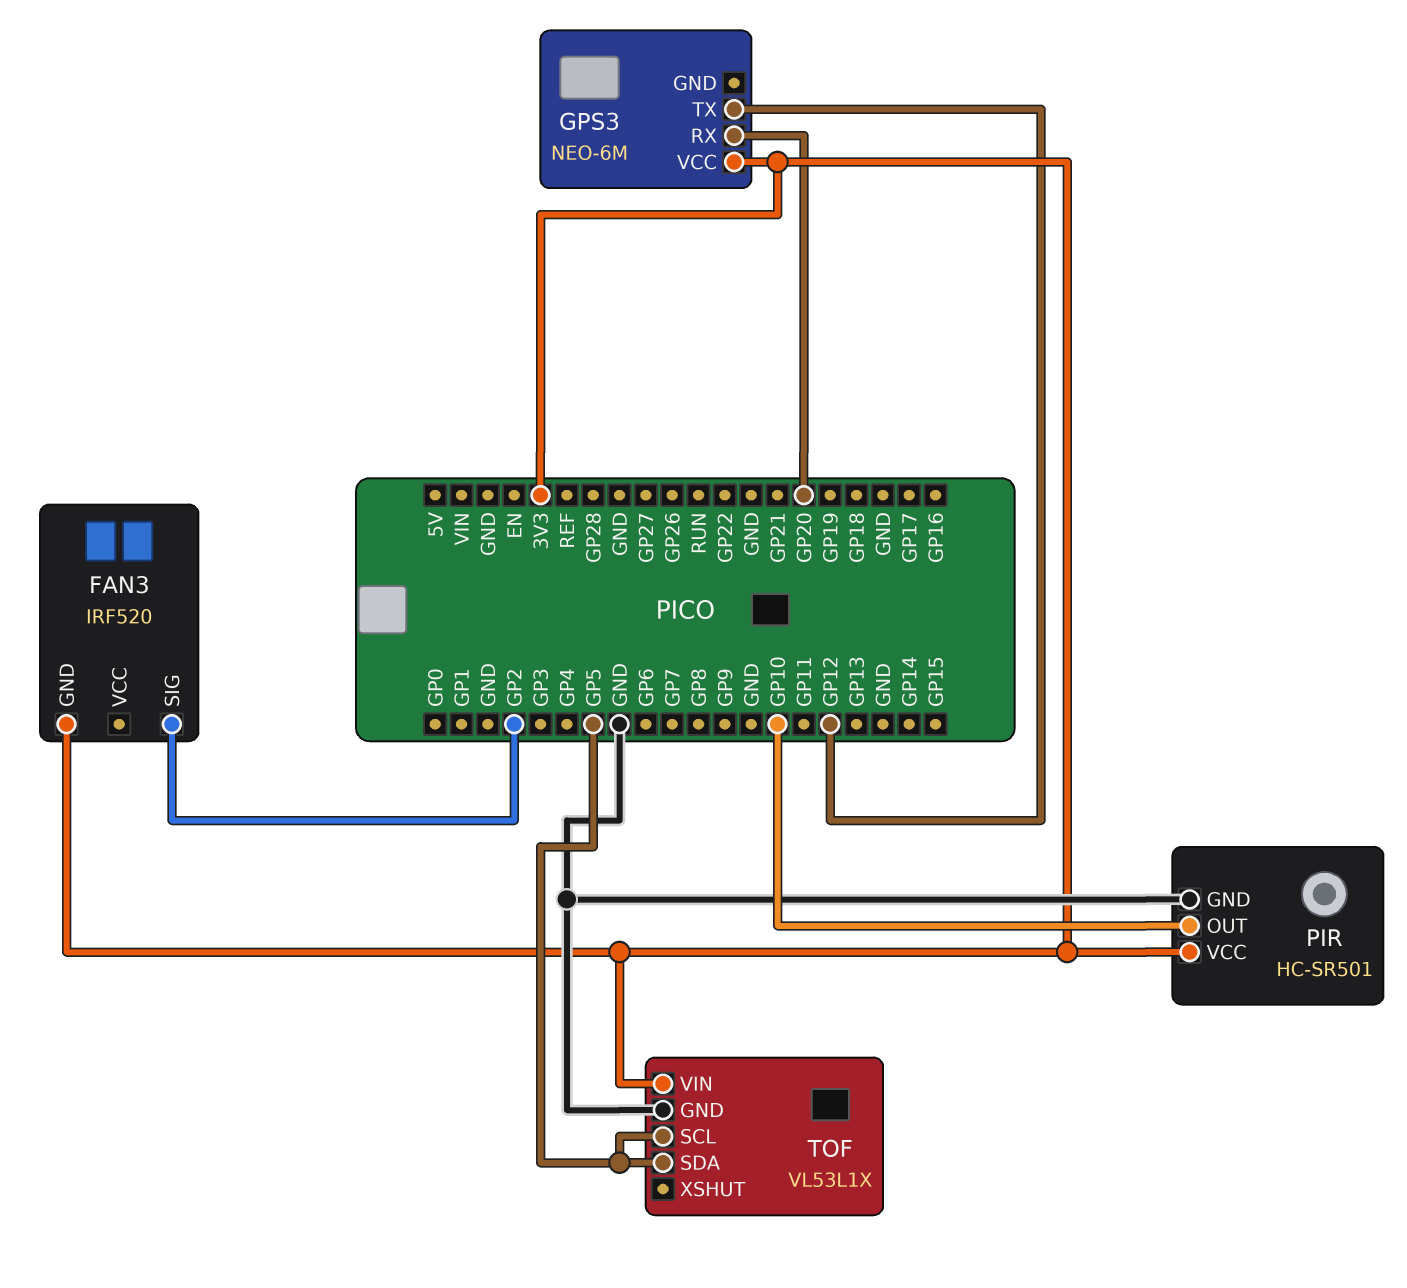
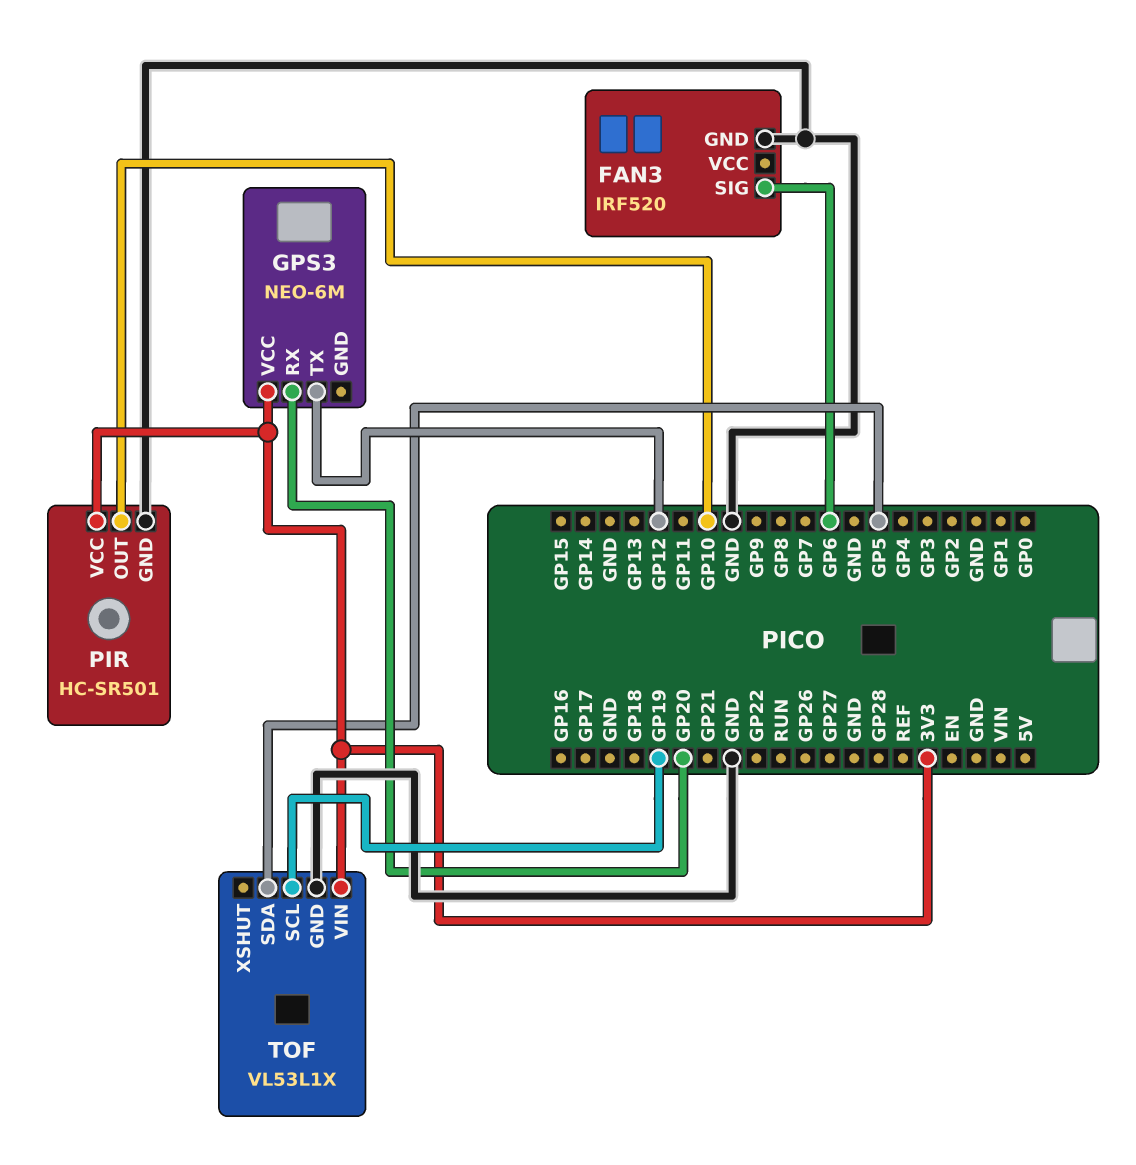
FAN3 pin GND: 3V3 -> GND
FAN3 pin SIG: GP2 -> GP6
TOF pin SCL: GP5 -> GP19

